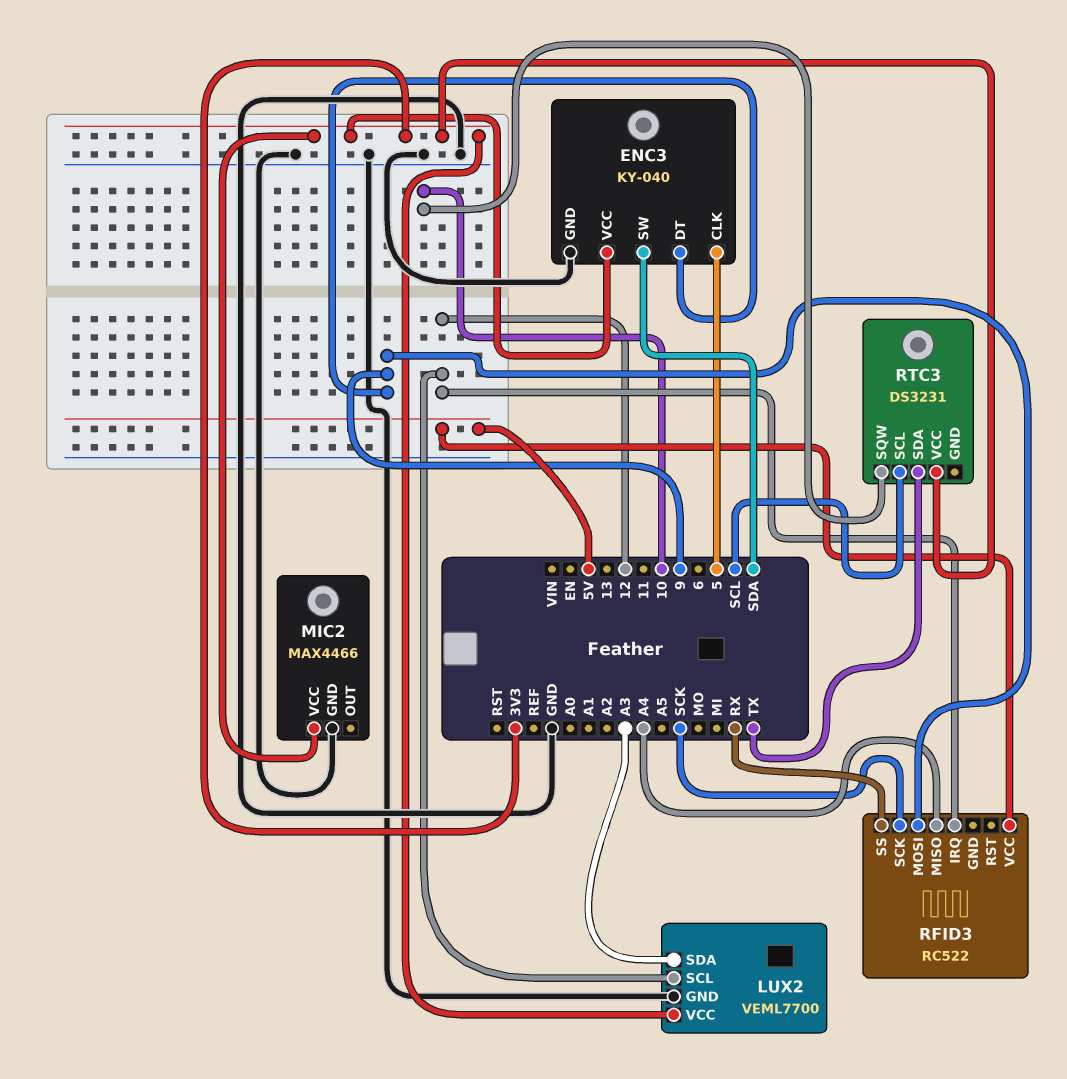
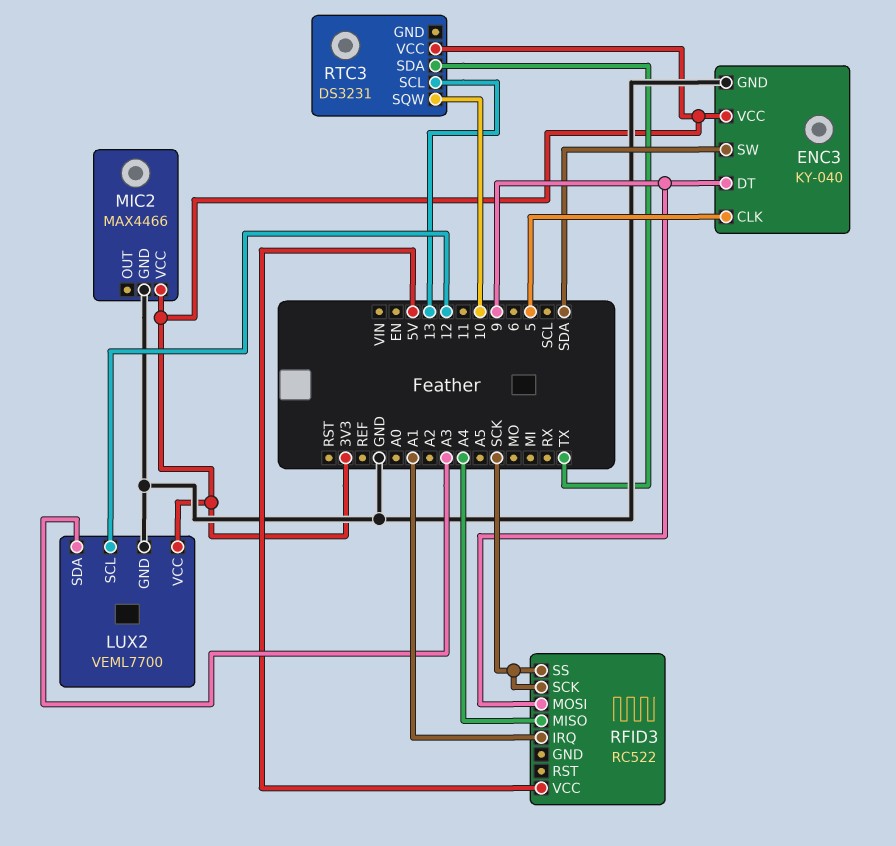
RFID3 pin IRQ: 12 -> A1
RFID3 pin SS: RX -> SCK
RTC3 pin SCL: SCL -> 13

